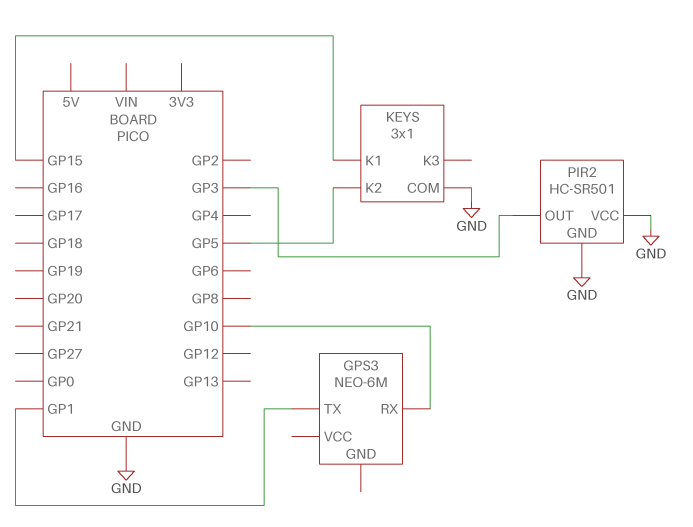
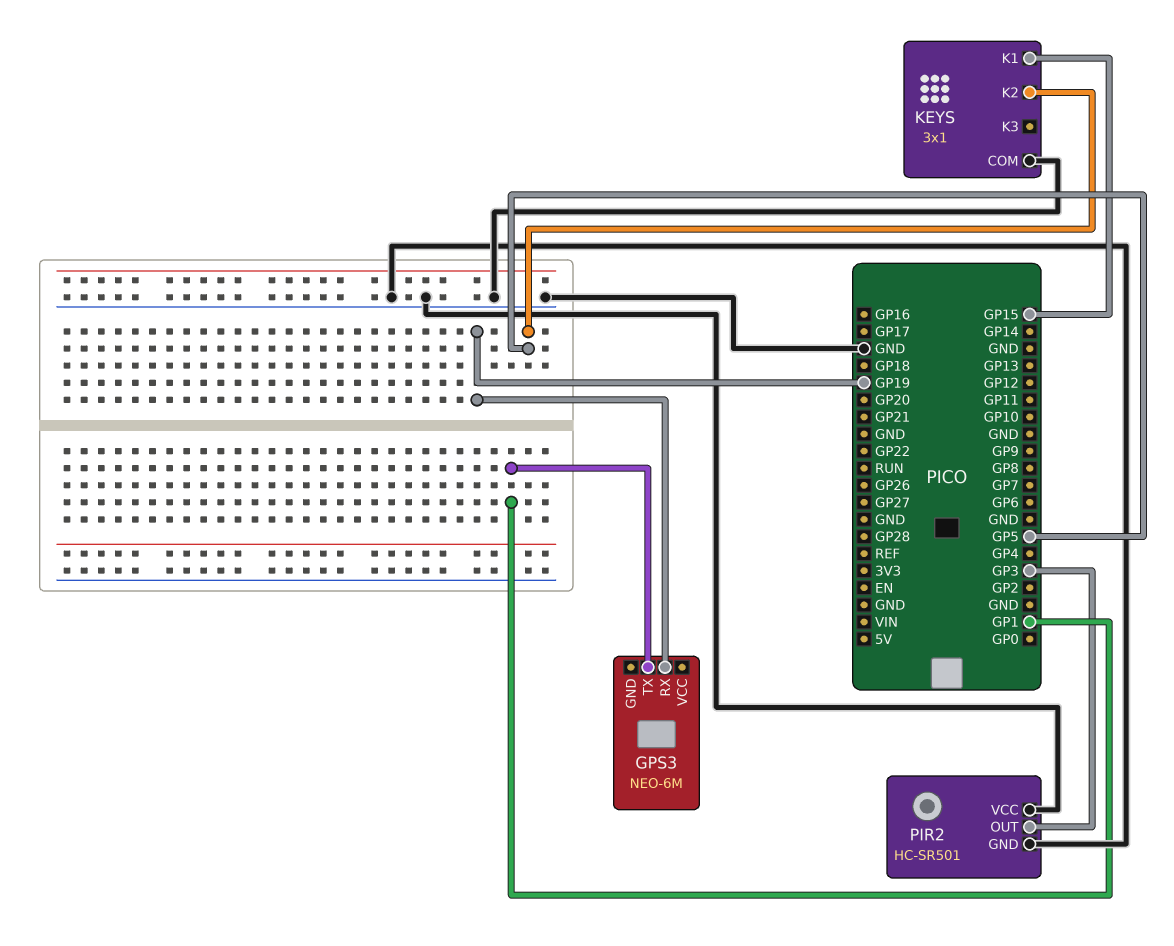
GPS3 pin RX: GP10 -> GP19

